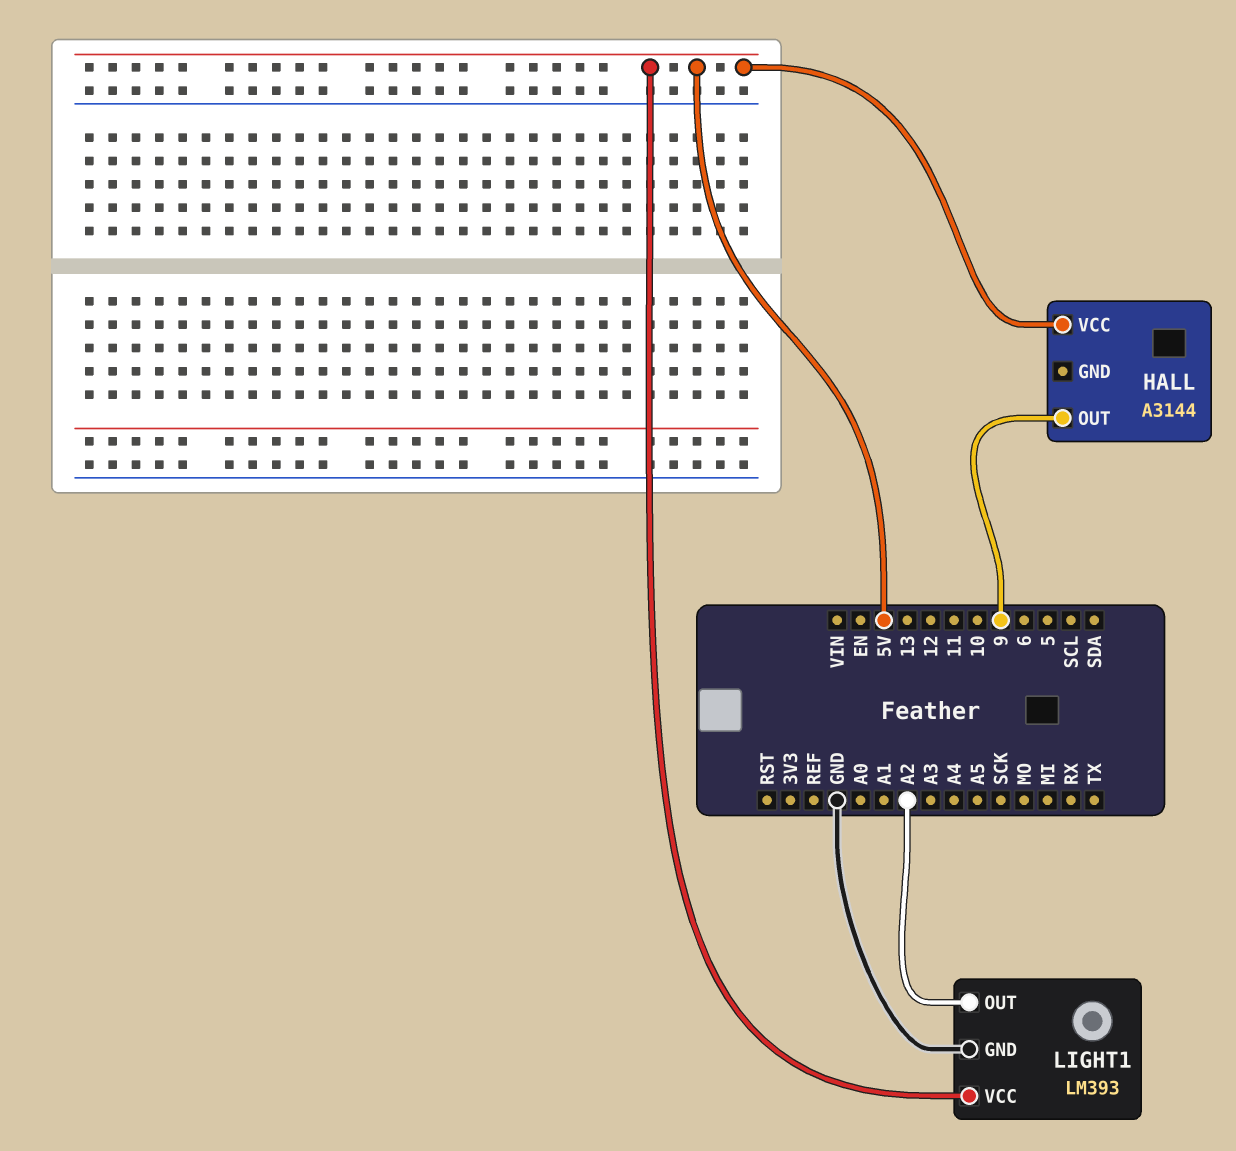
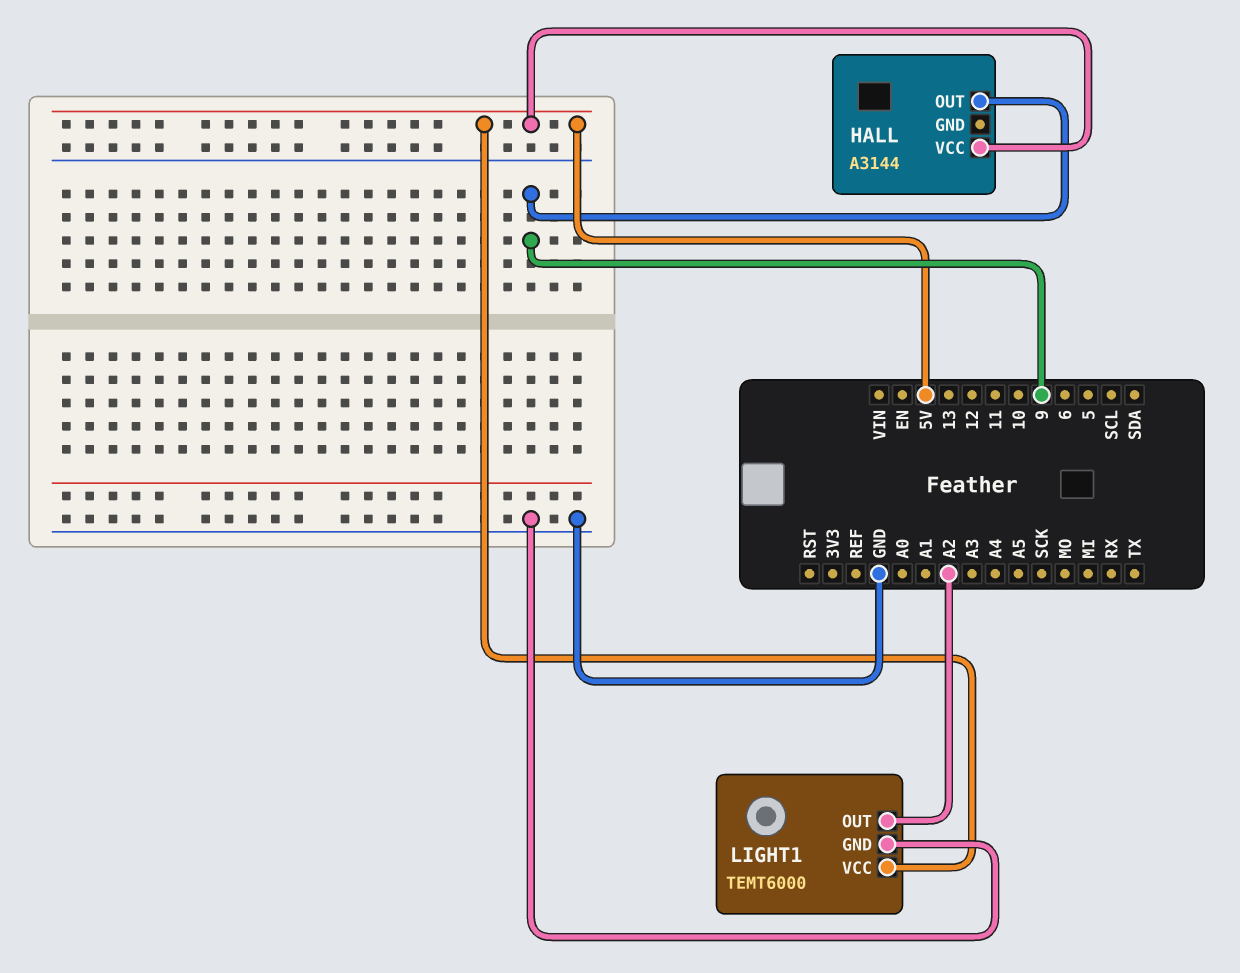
LIGHT1: LM393 -> TEMT6000

